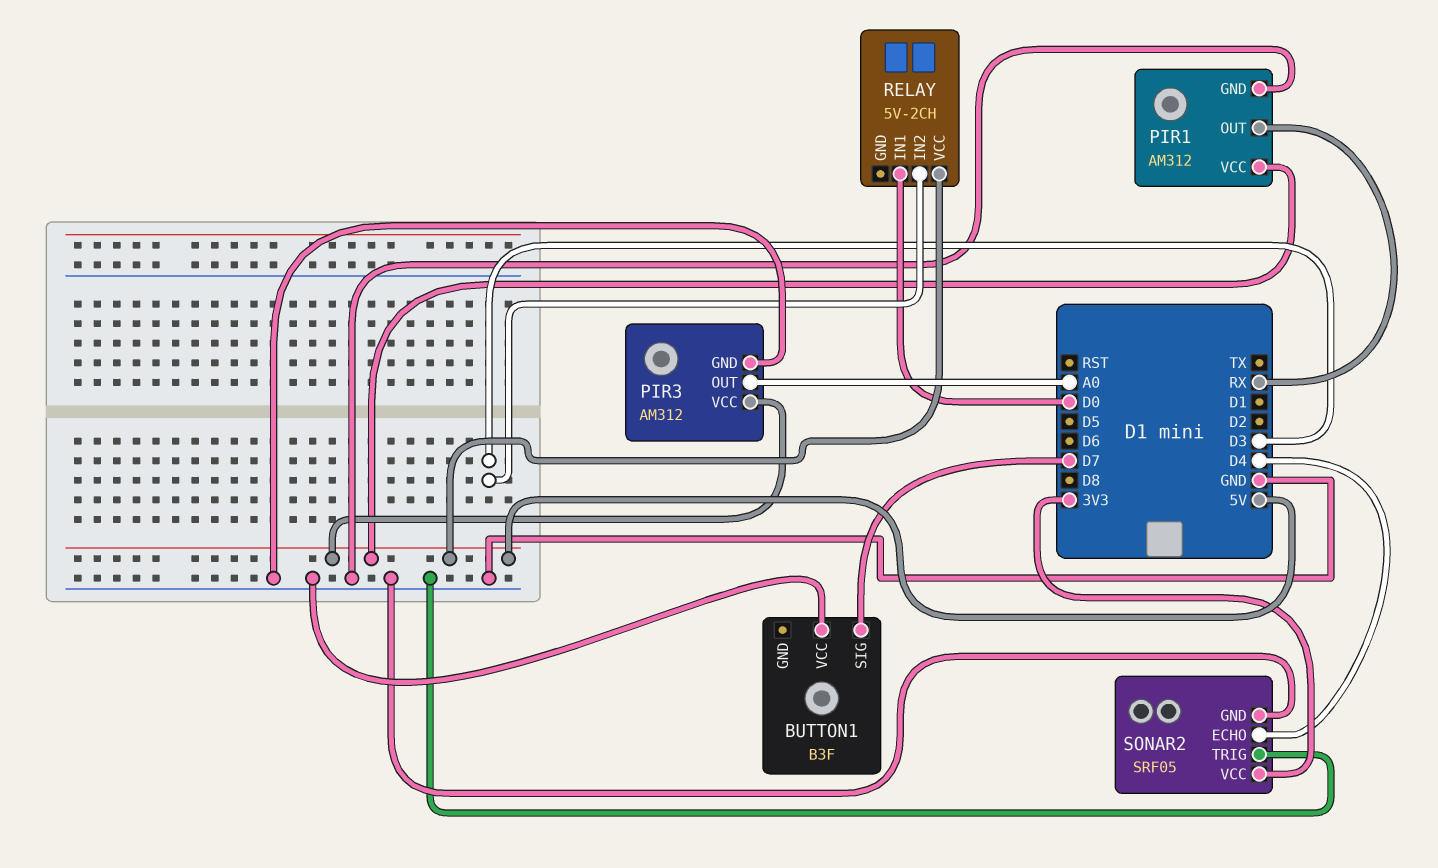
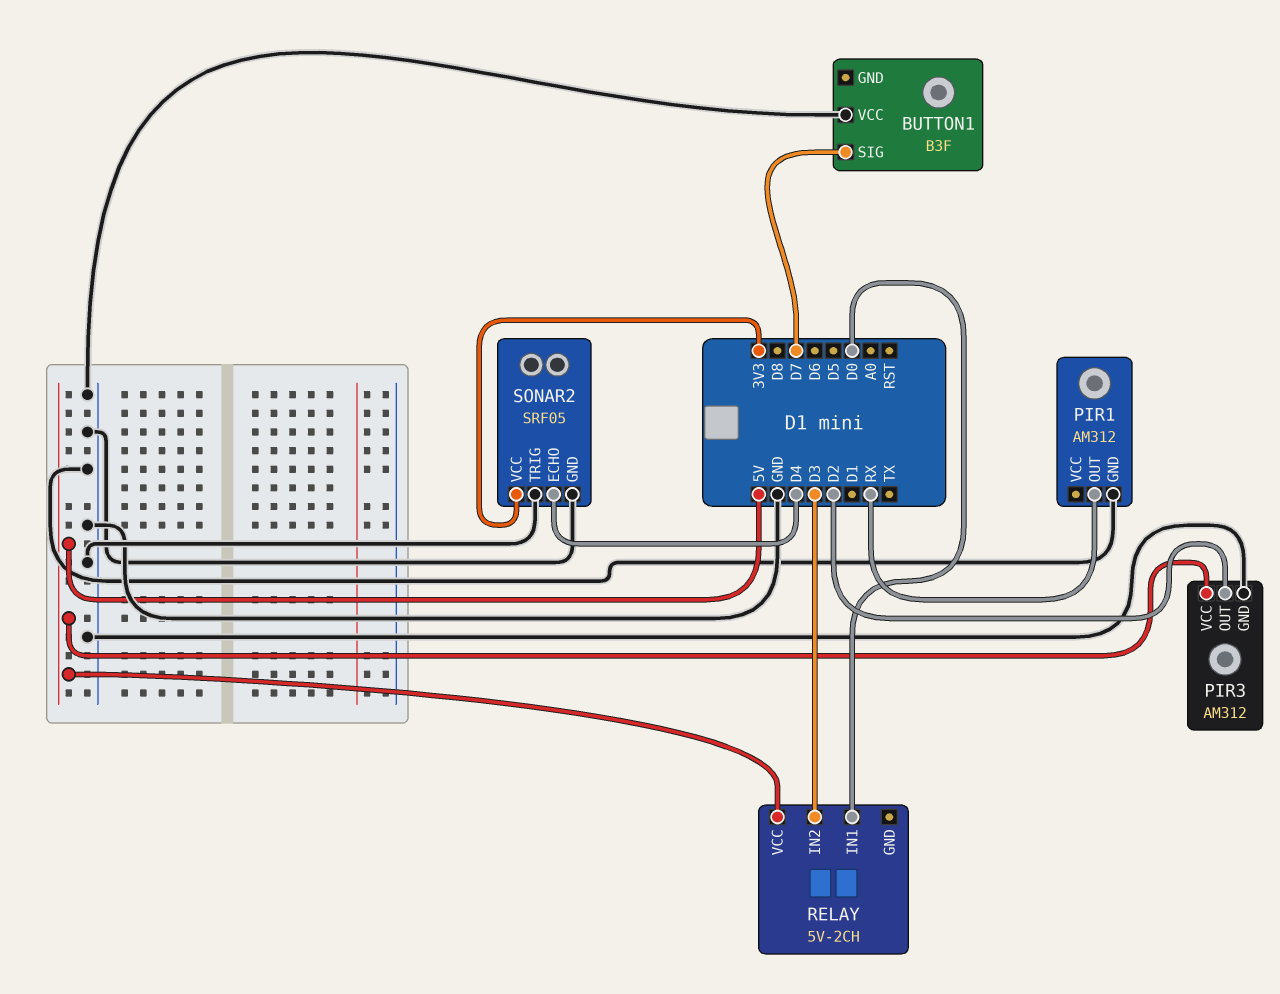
PIR1 pin VCC: 5V -> none
PIR3 pin OUT: A0 -> D2

